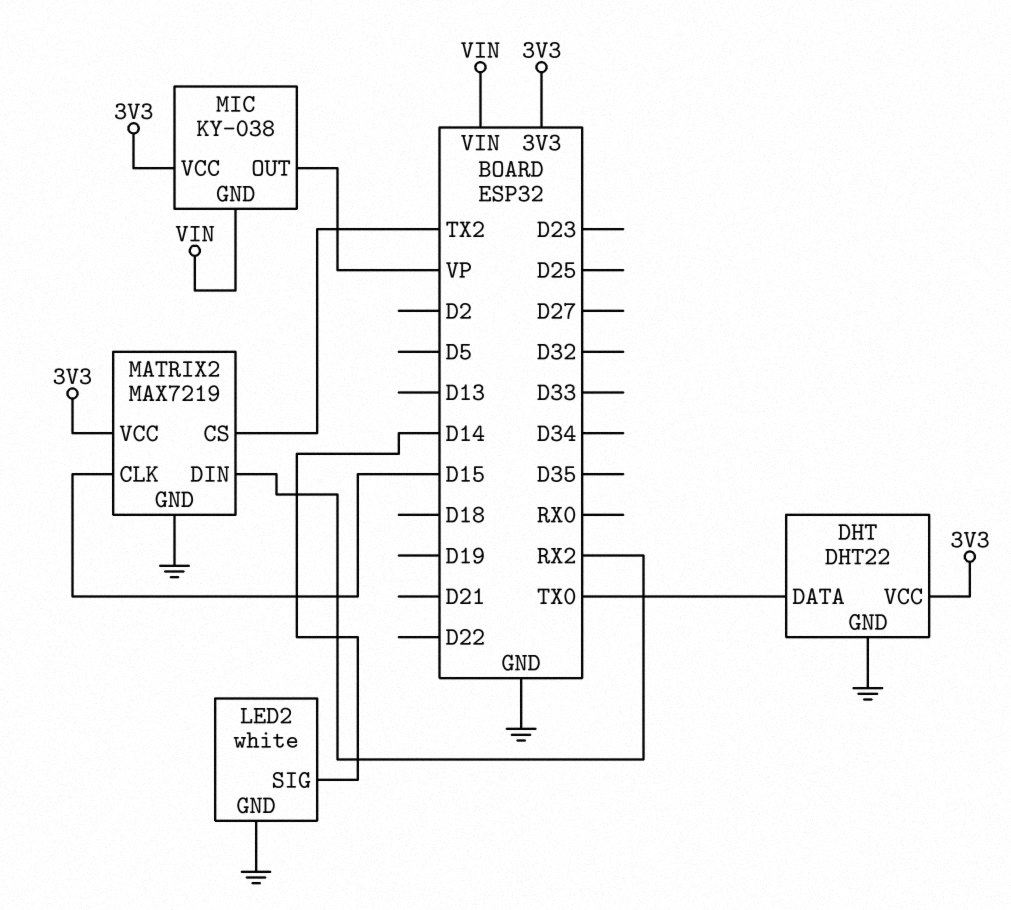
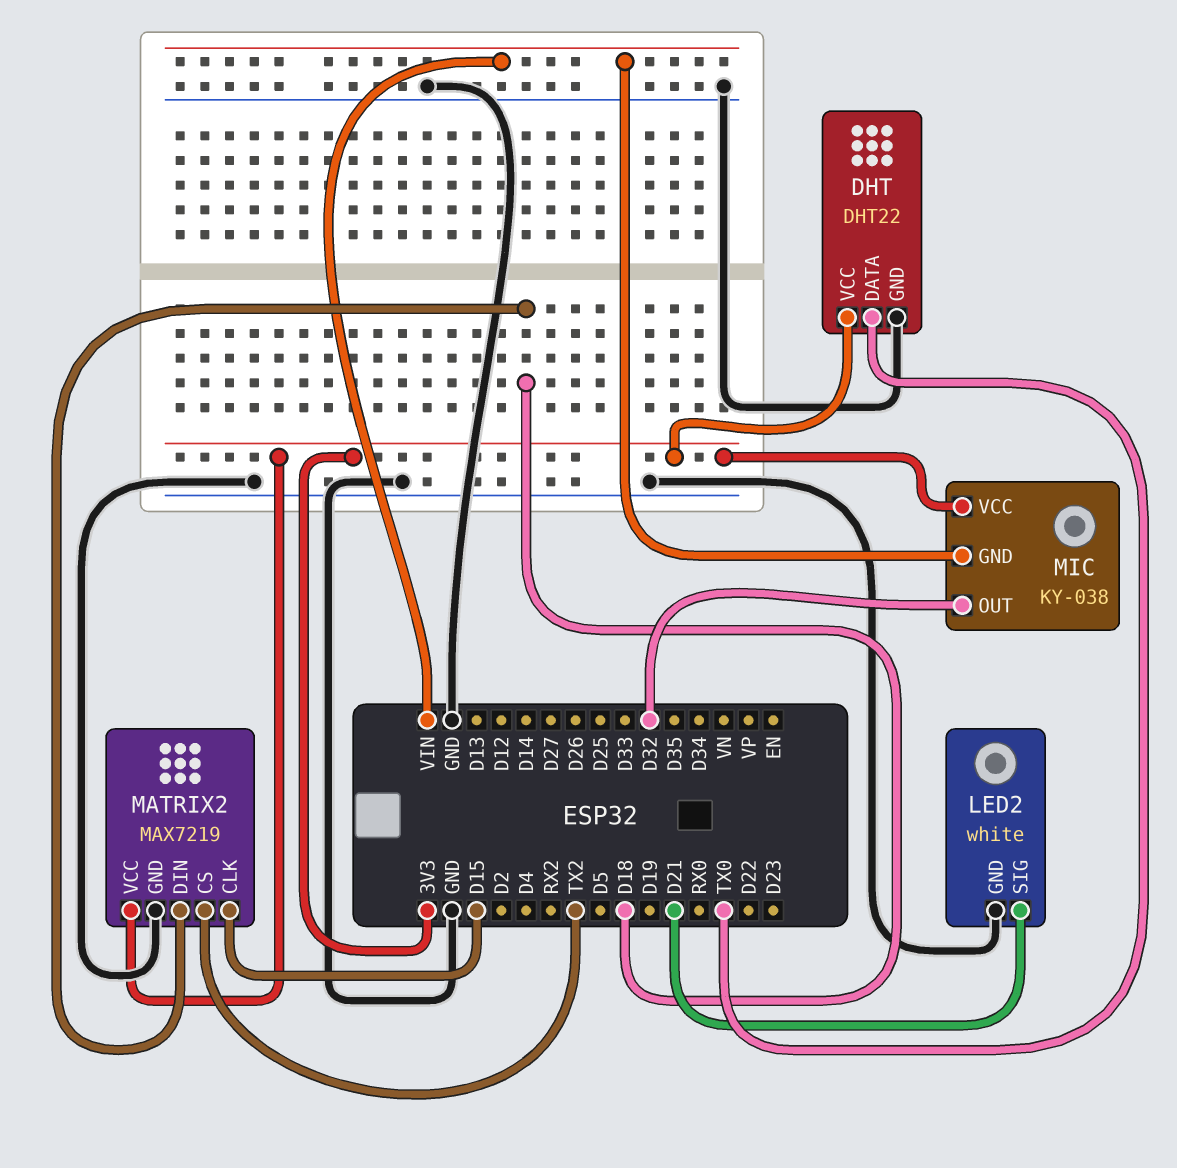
LED2 pin SIG: D14 -> D21
MATRIX2 pin DIN: RX2 -> D18
MIC pin OUT: VP -> D32

